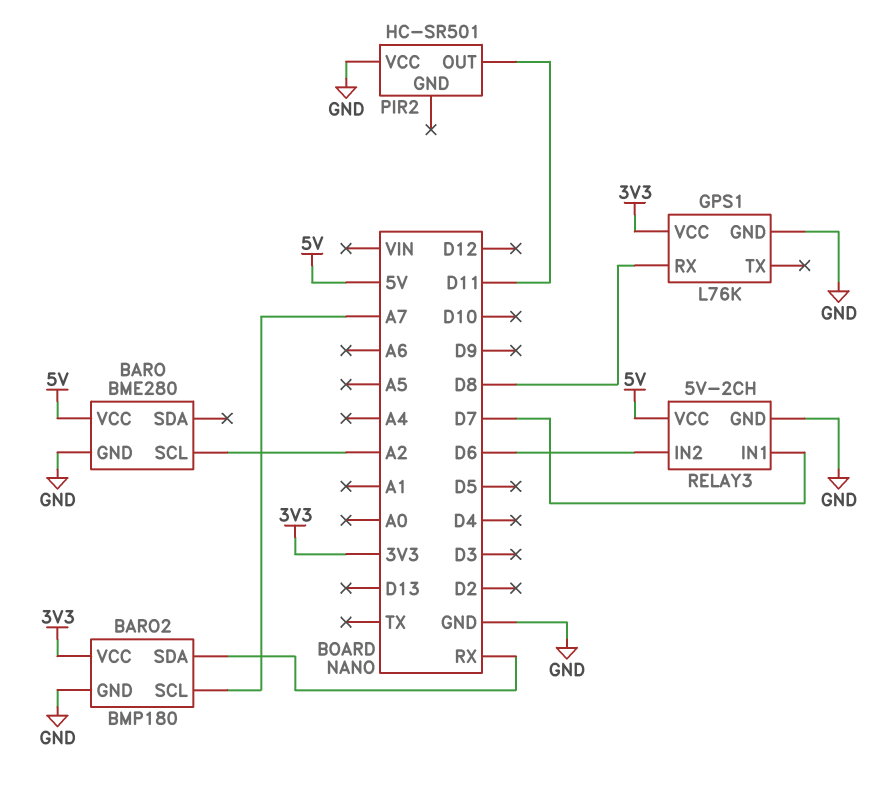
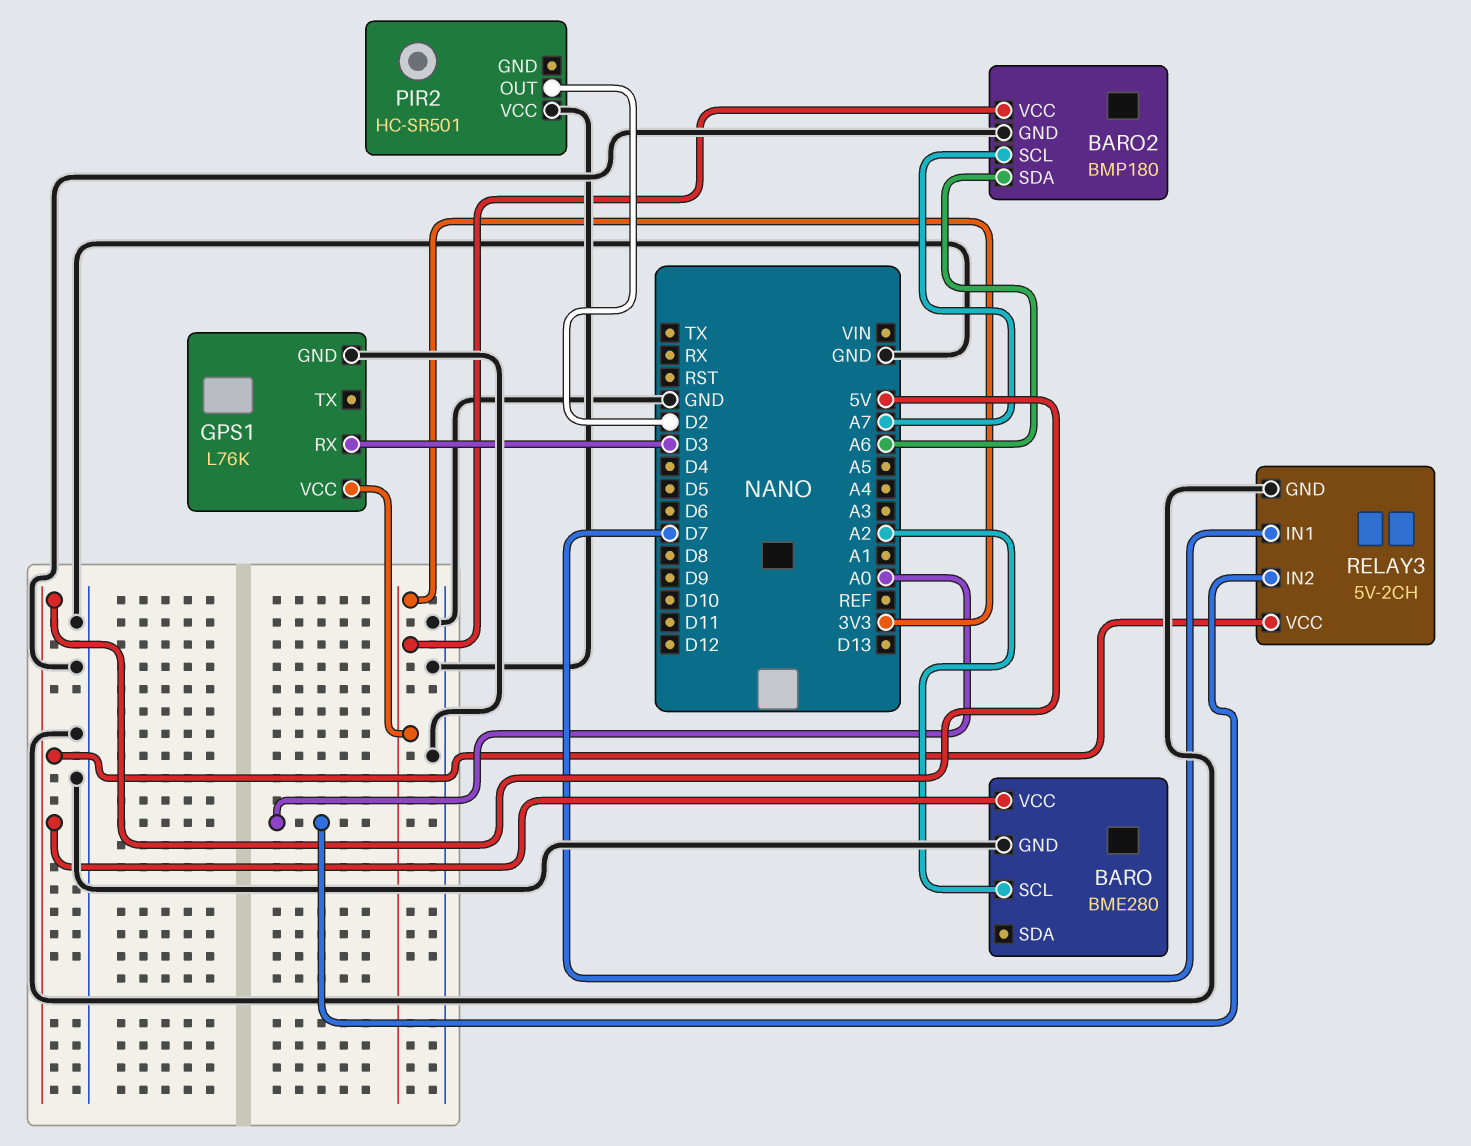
BARO2 pin SDA: RX -> A6
GPS1 pin RX: D8 -> D3
PIR2 pin OUT: D11 -> D2
RELAY3 pin IN2: D6 -> A0

